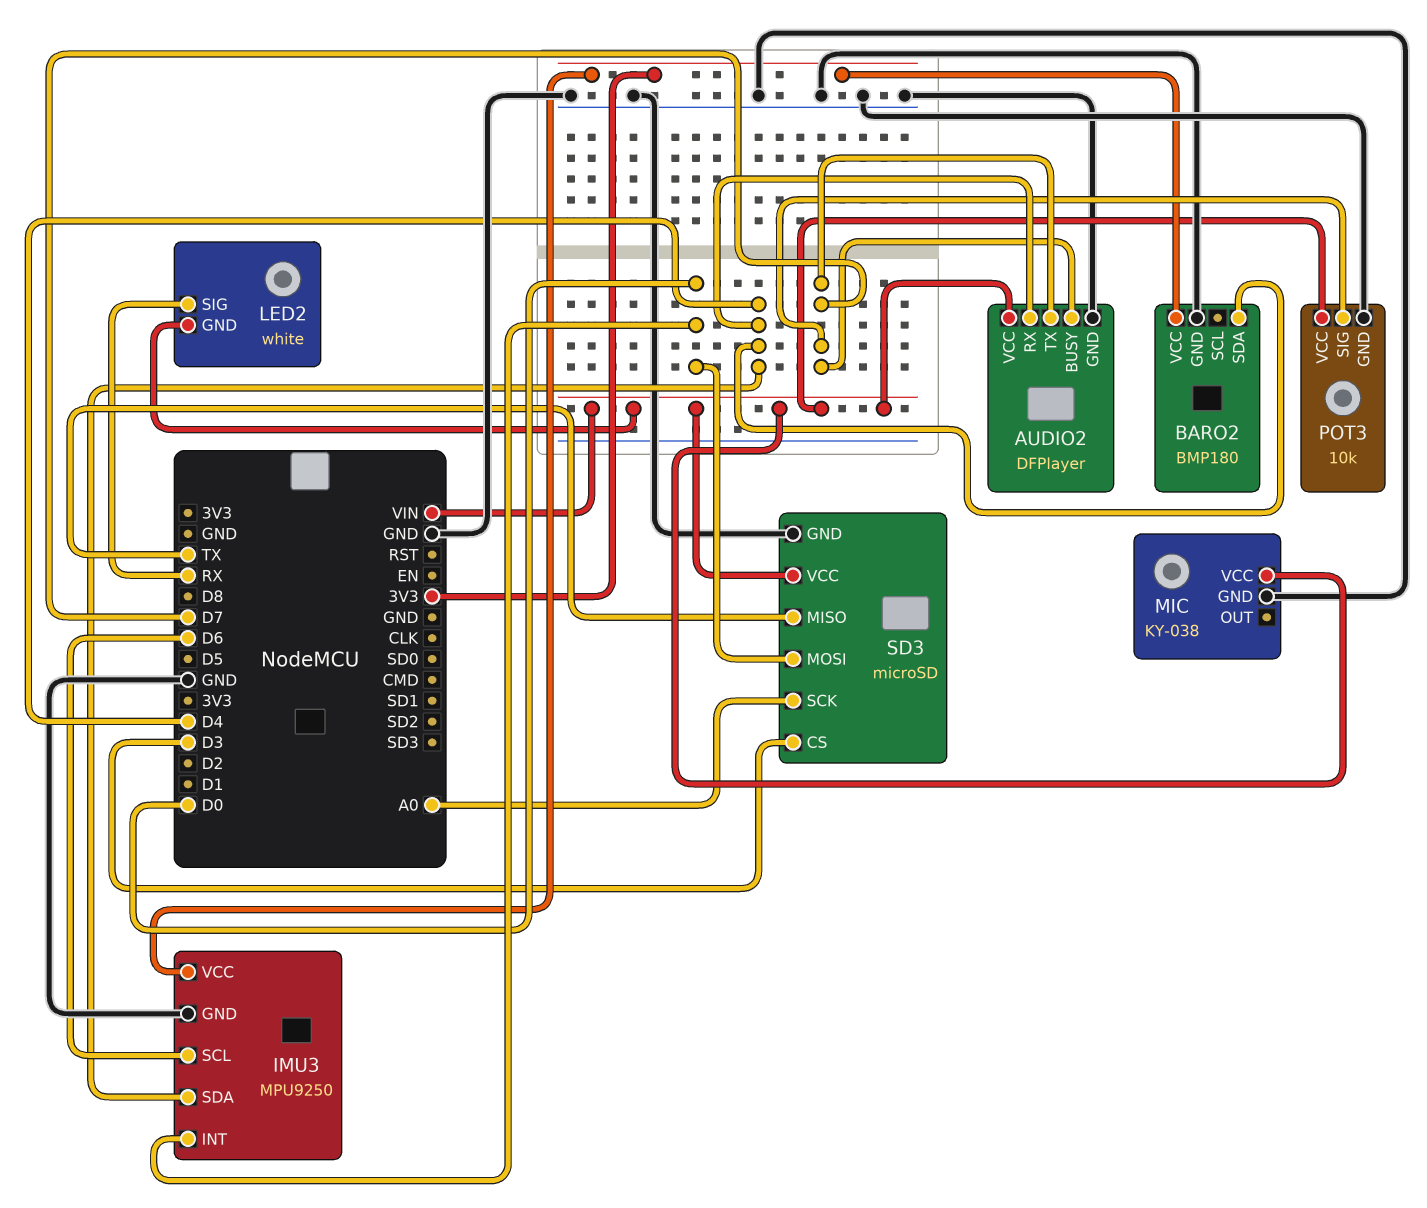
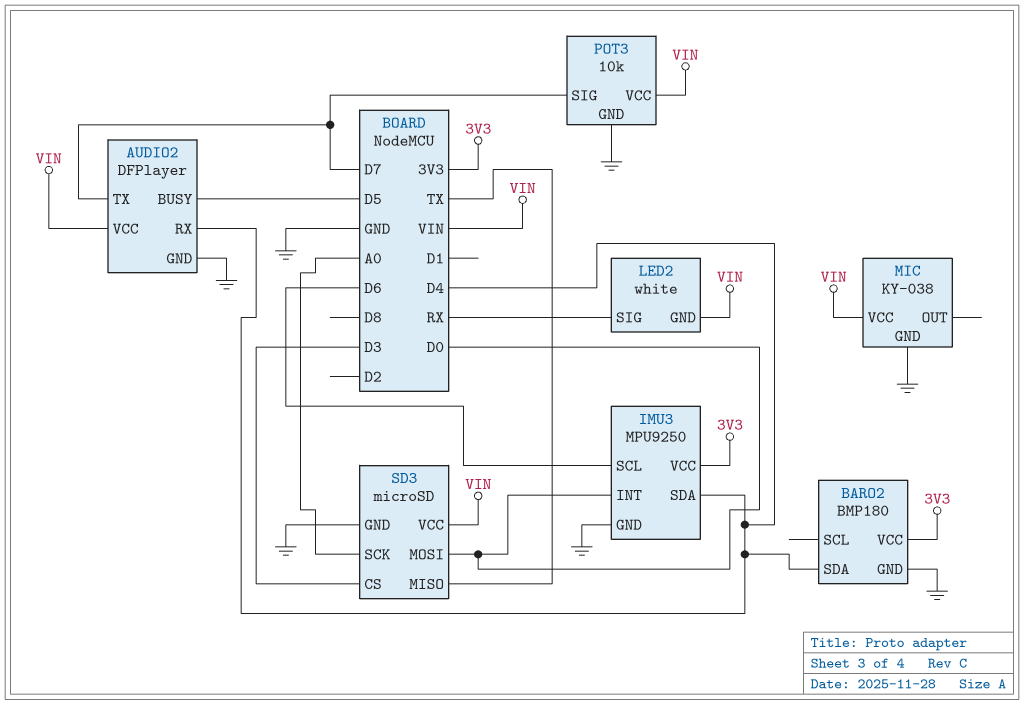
AUDIO2 pin BUSY: D7 -> D5

